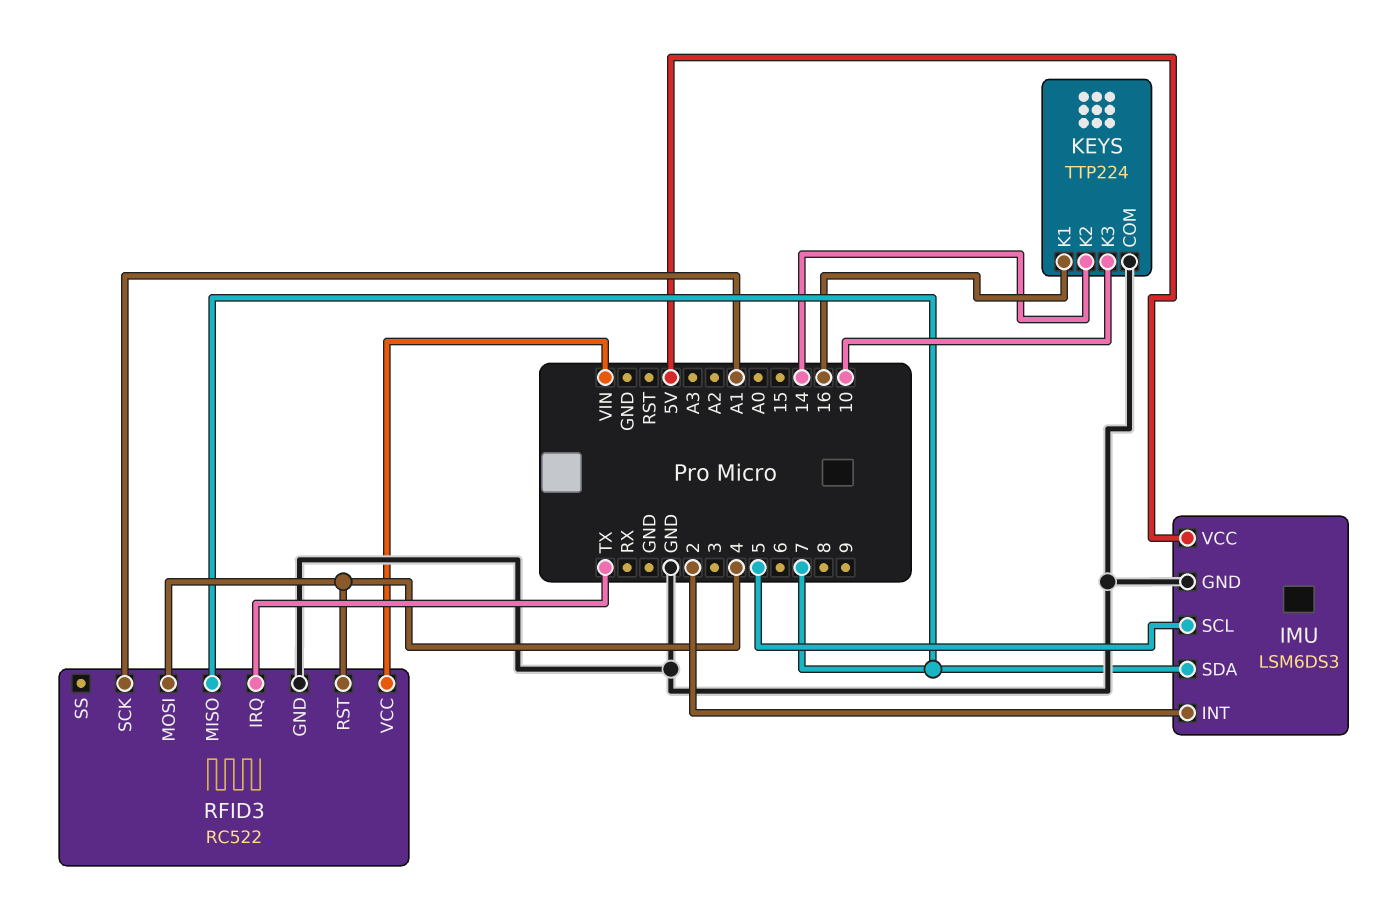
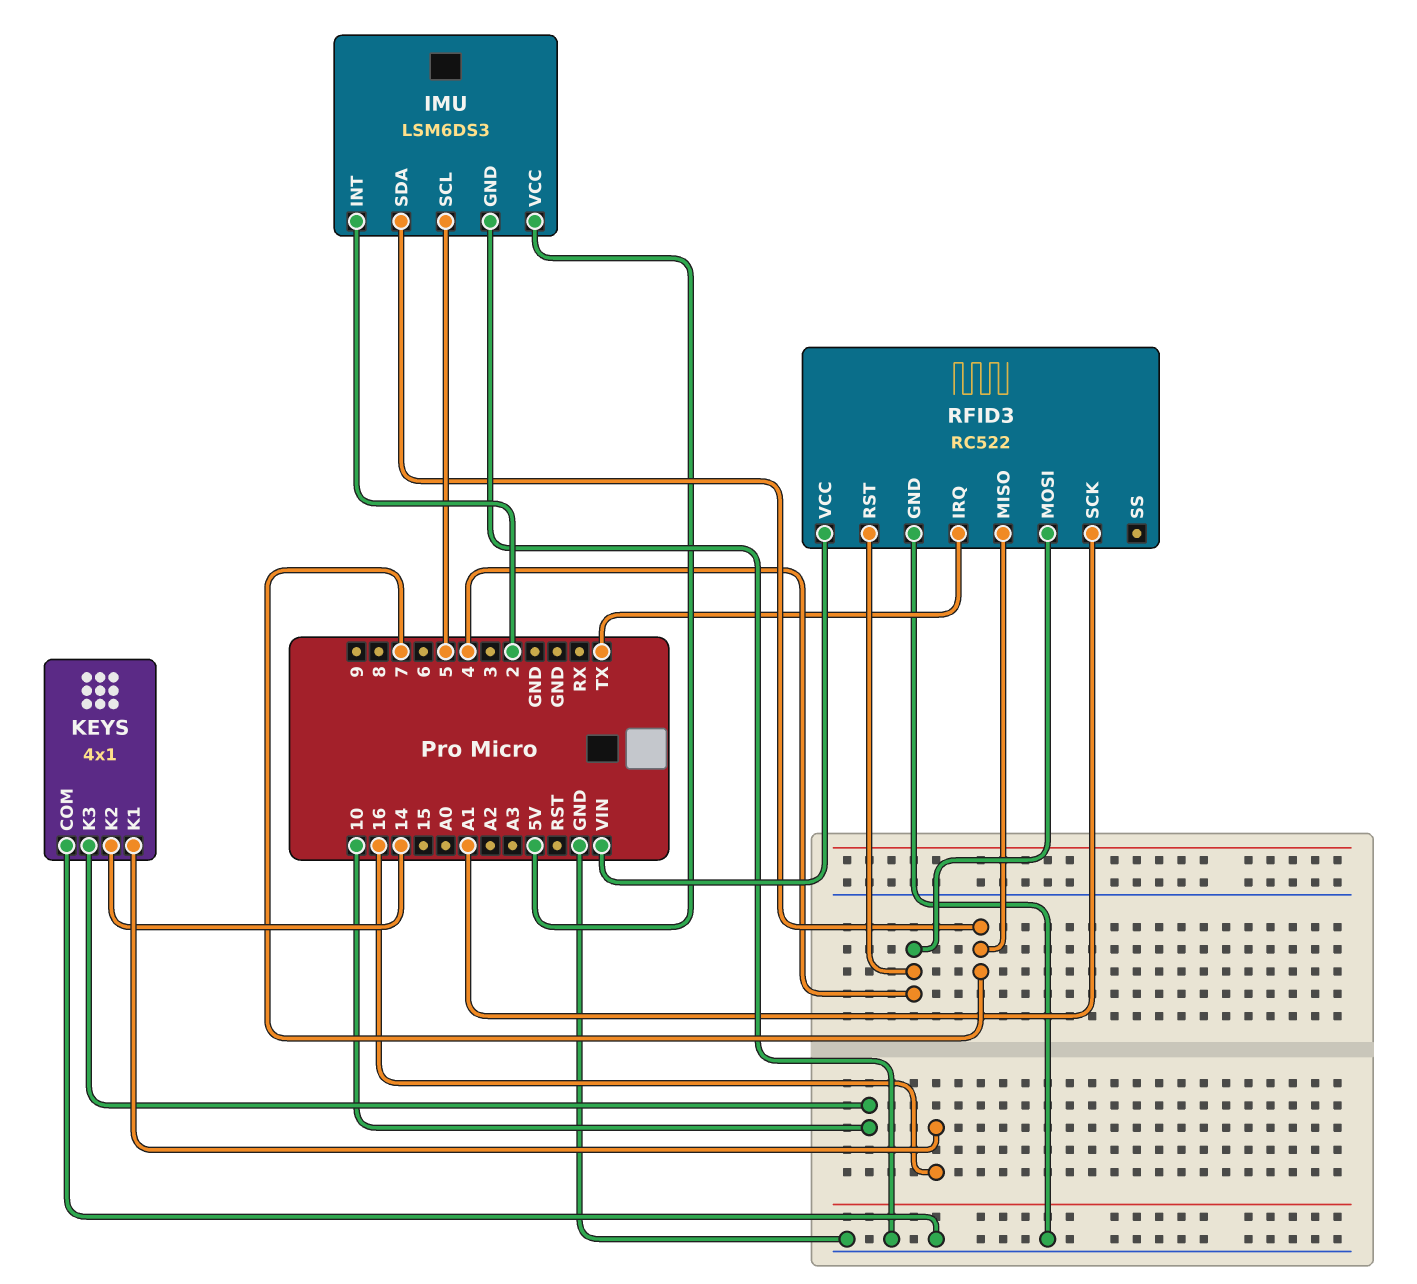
KEYS: TTP224 -> 4x1

